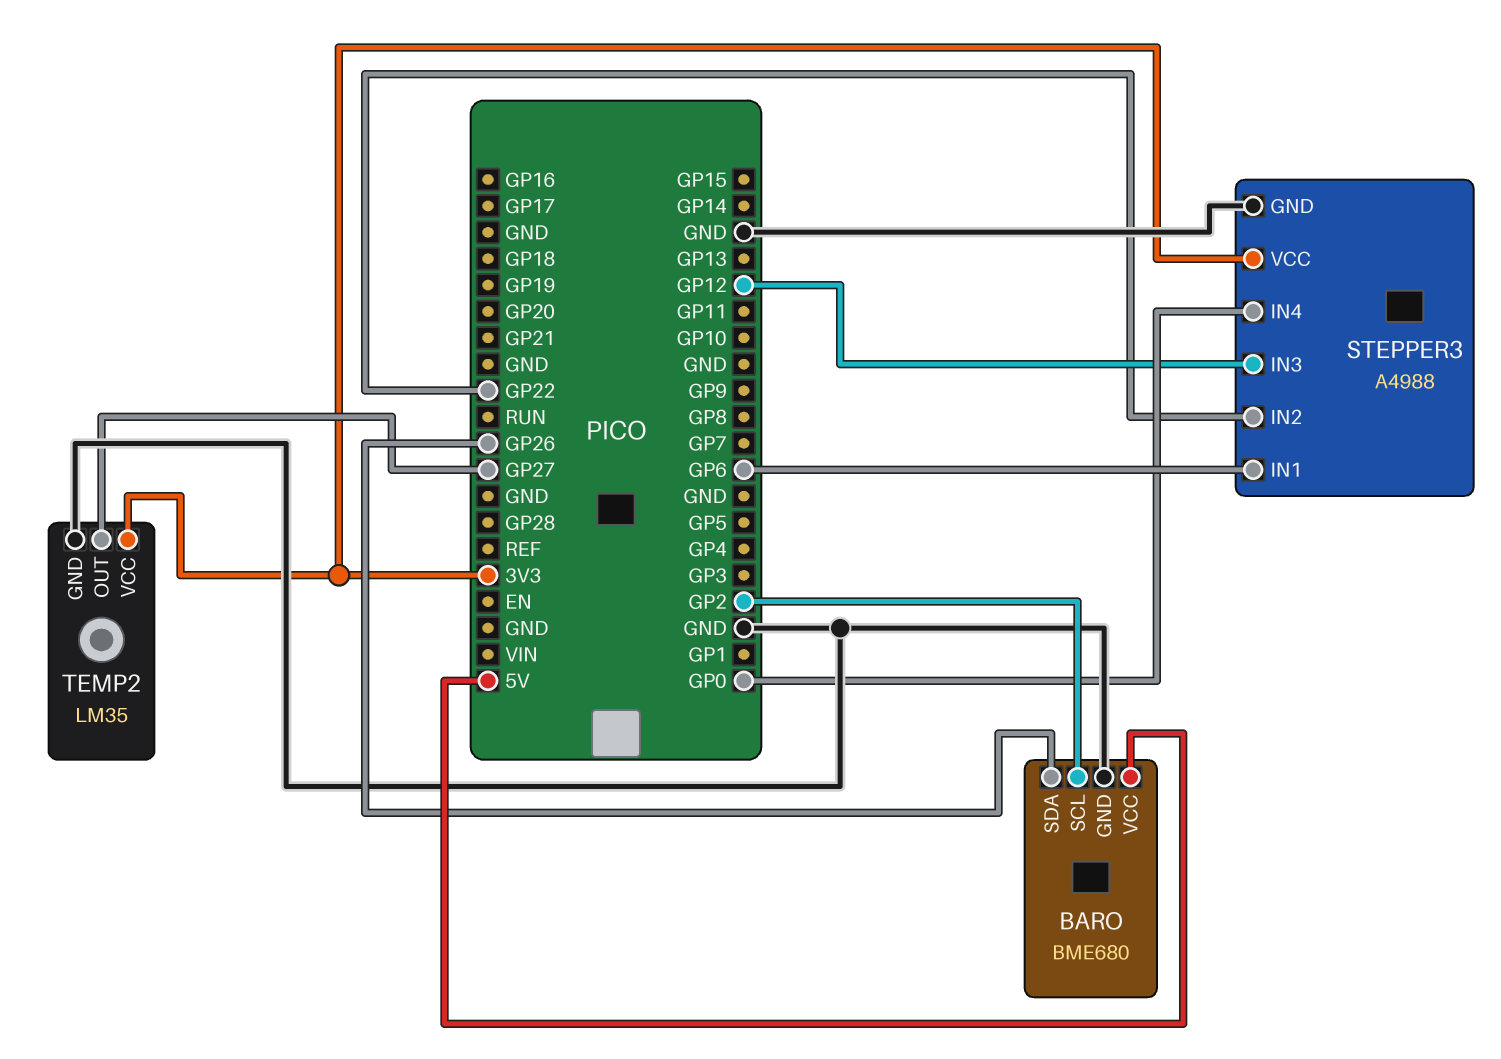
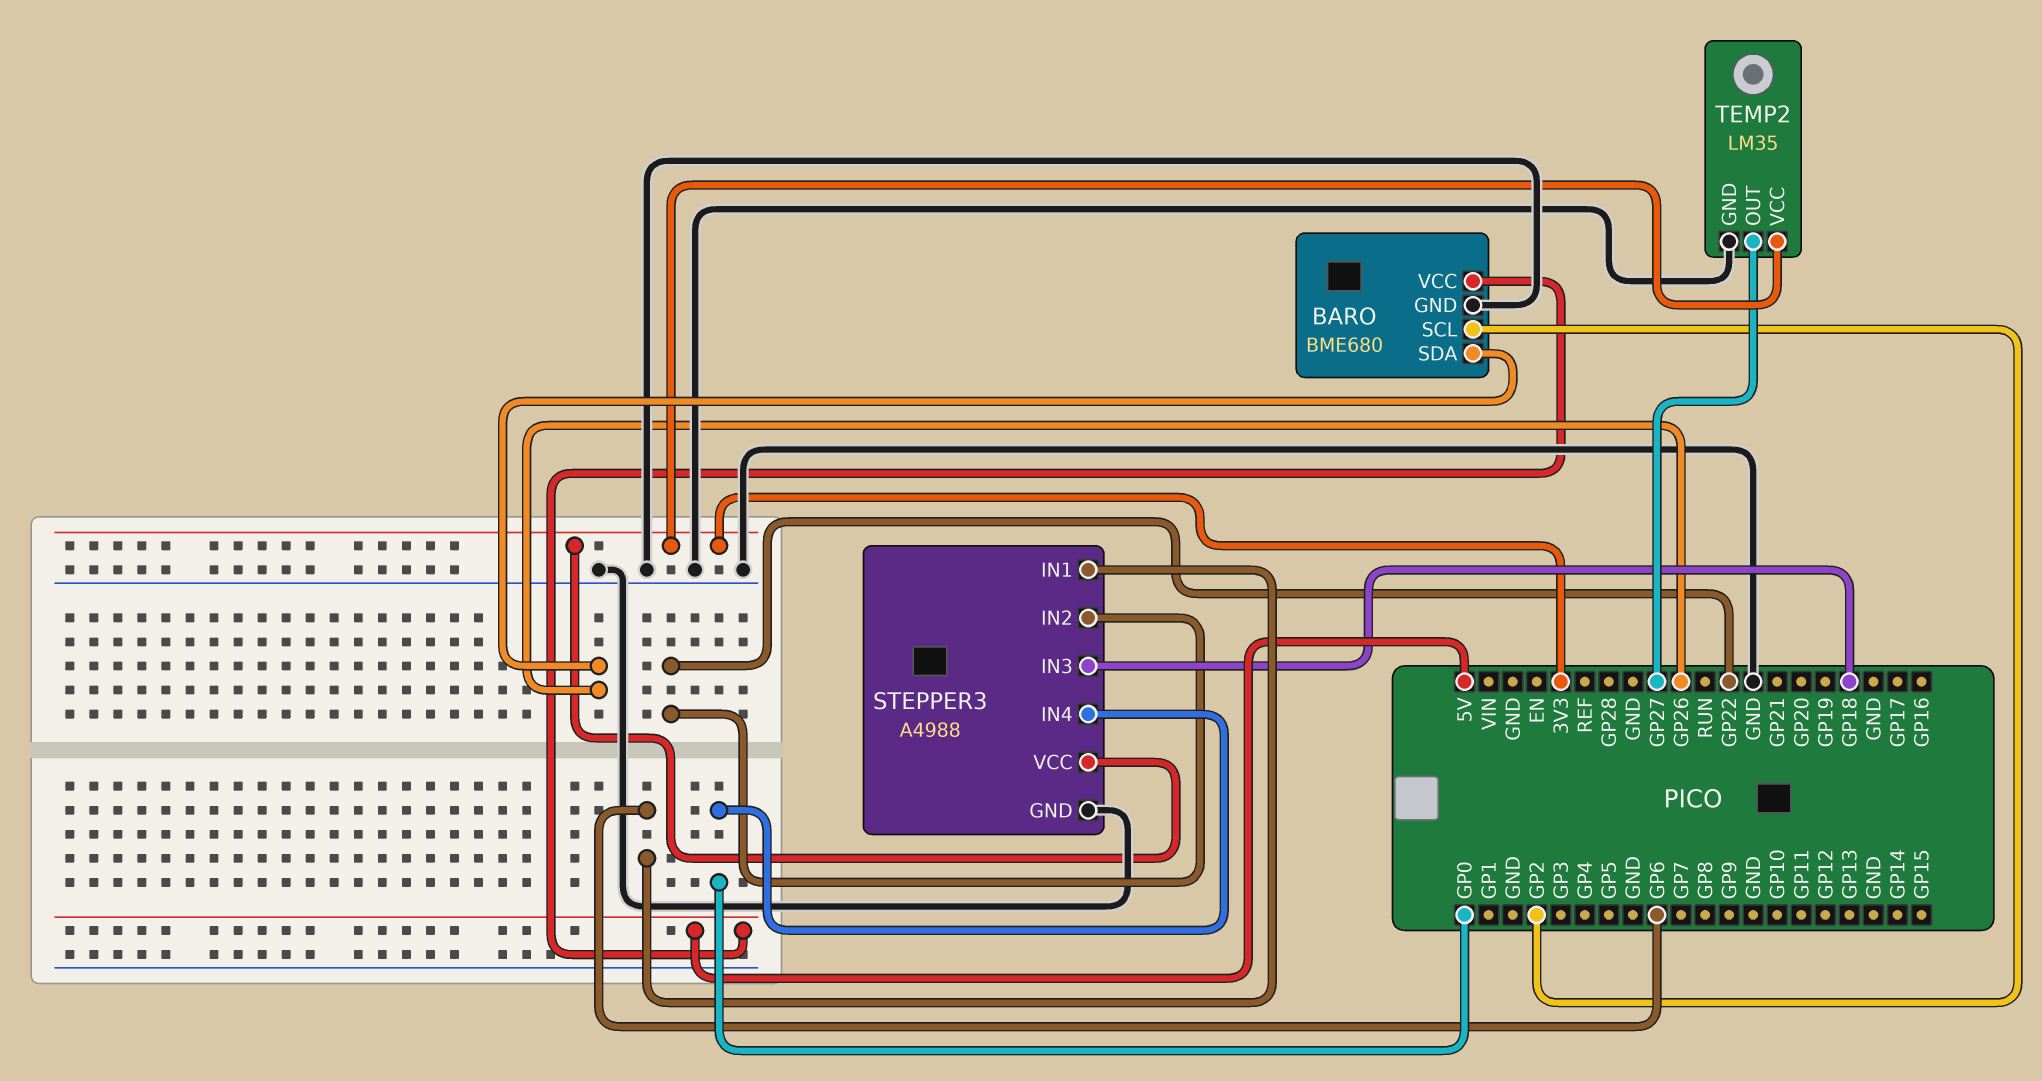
STEPPER3 pin IN3: GP12 -> GP18

